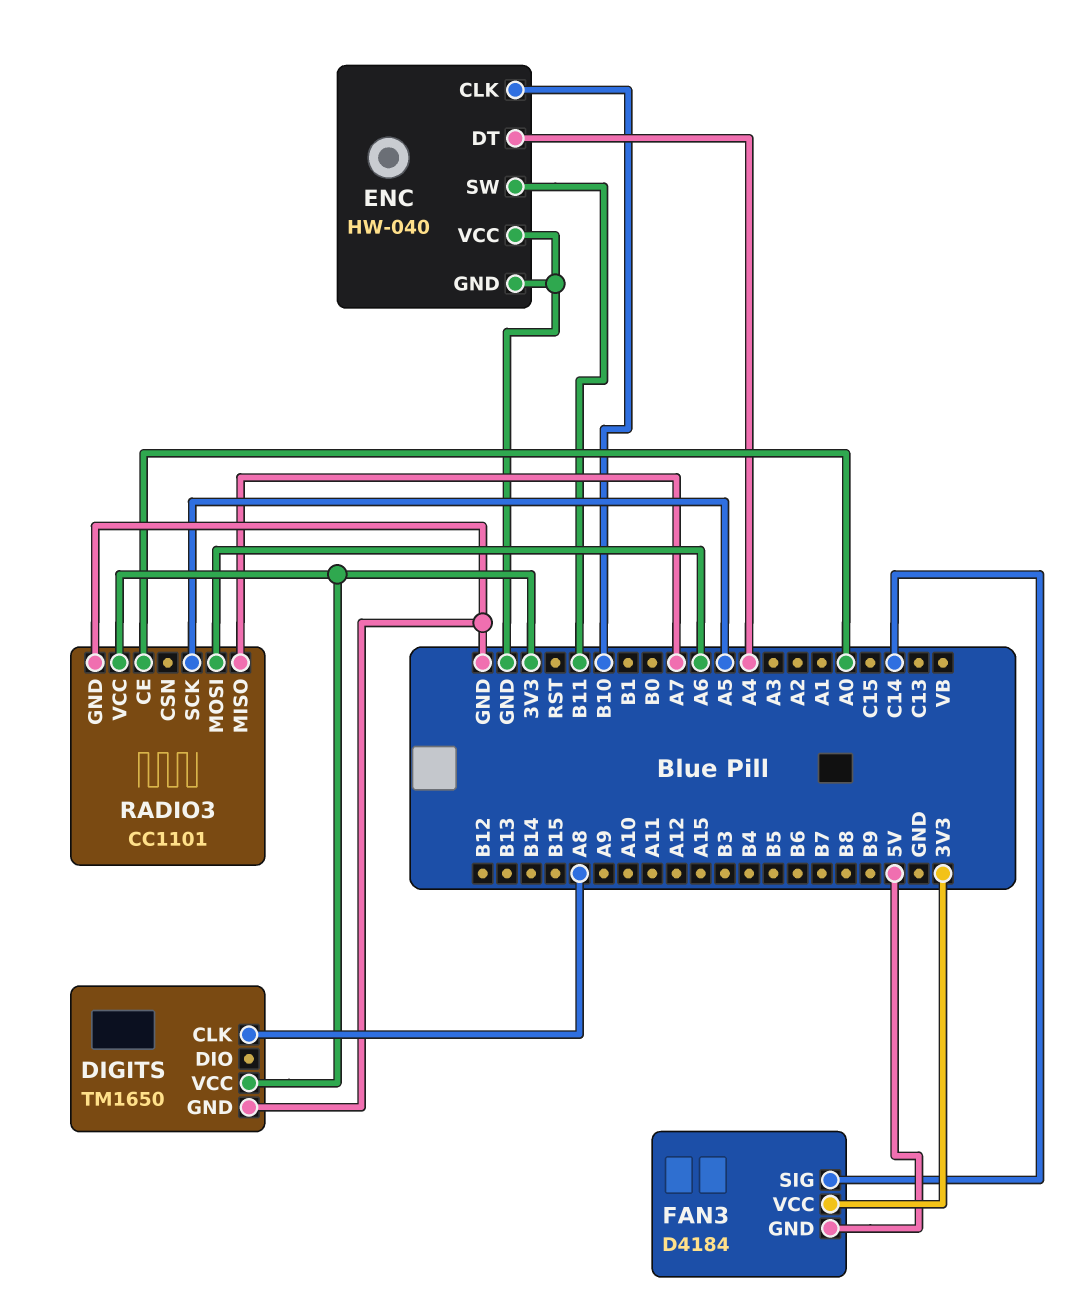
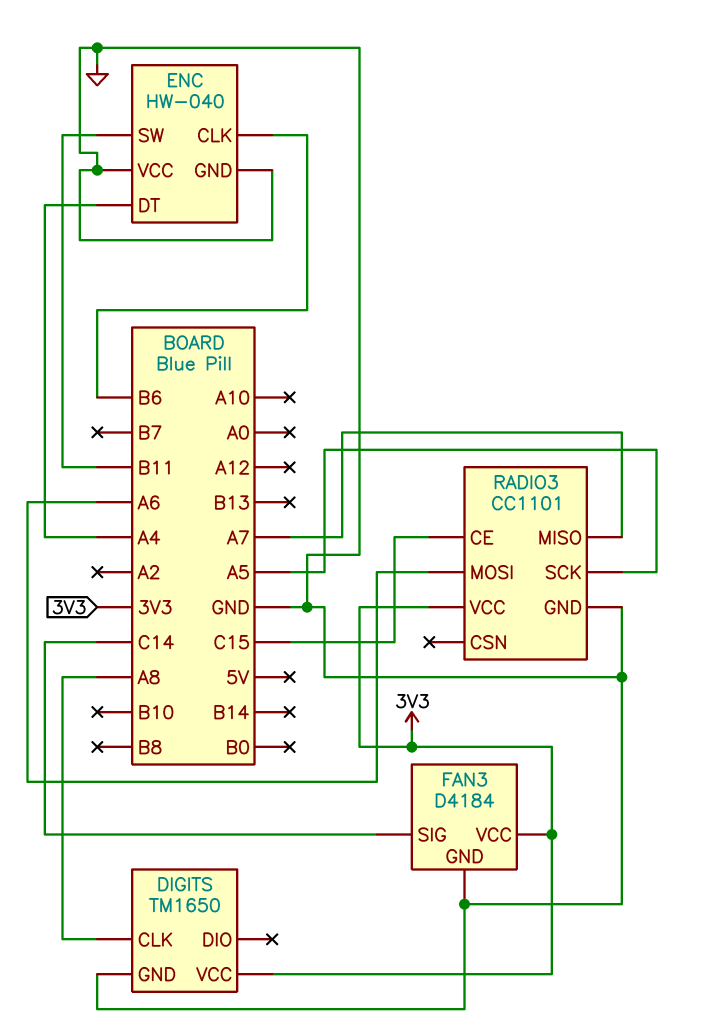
ENC pin CLK: B10 -> B6
FAN3 pin GND: 5V -> GND
RADIO3 pin CE: A0 -> C15

